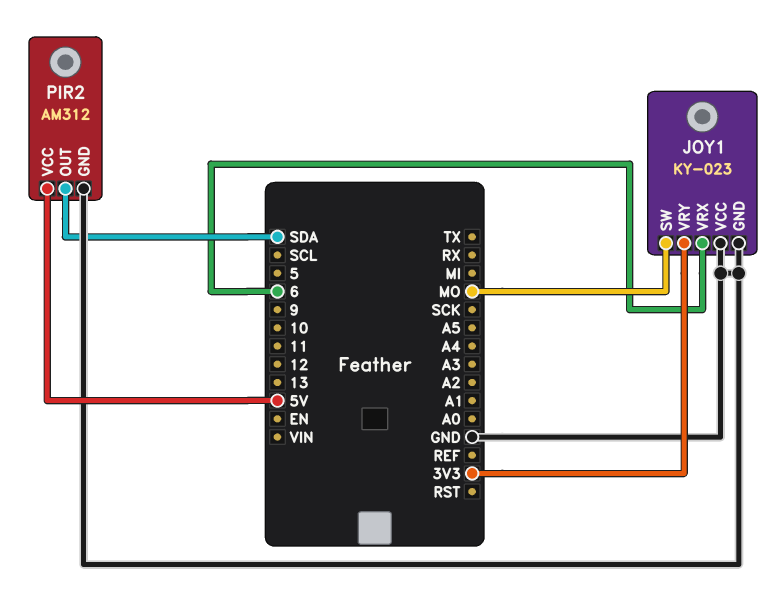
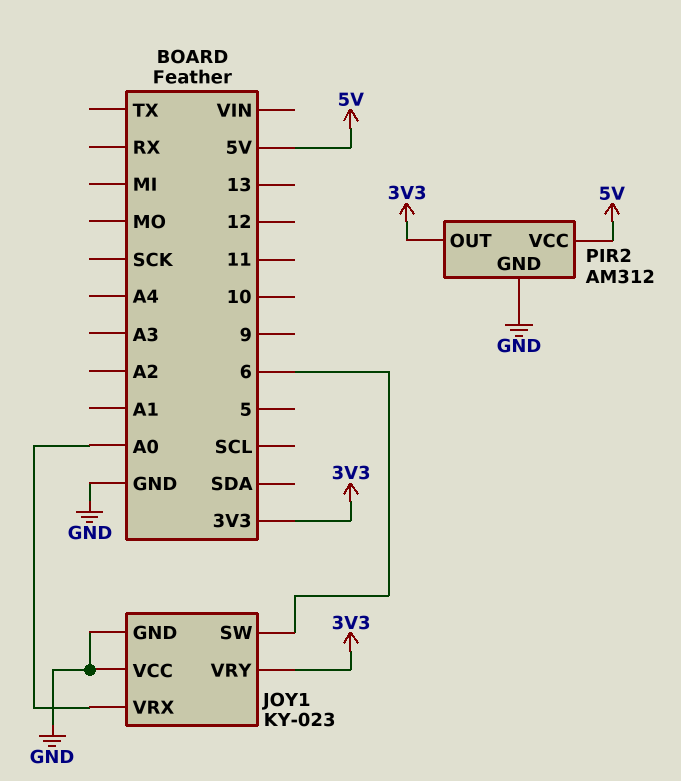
JOY1 pin SW: MO -> 6
JOY1 pin VRX: 6 -> A0
PIR2 pin OUT: SDA -> 3V3

